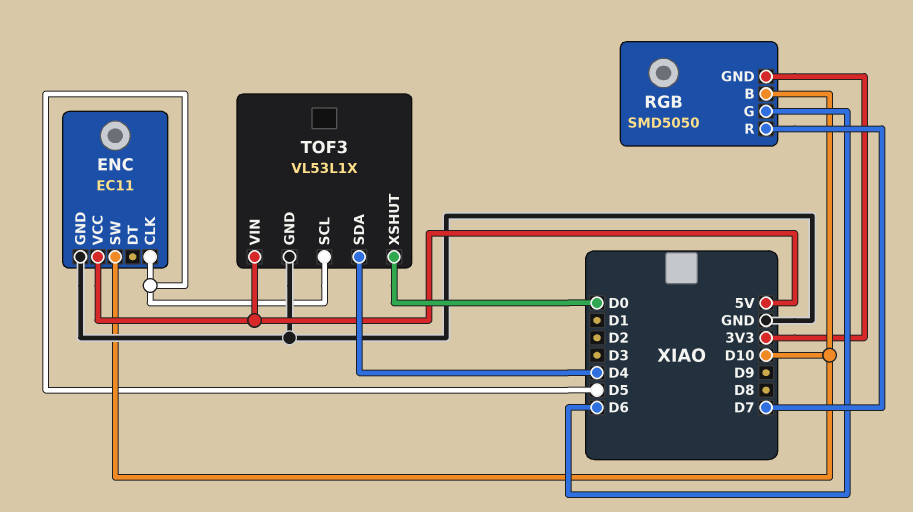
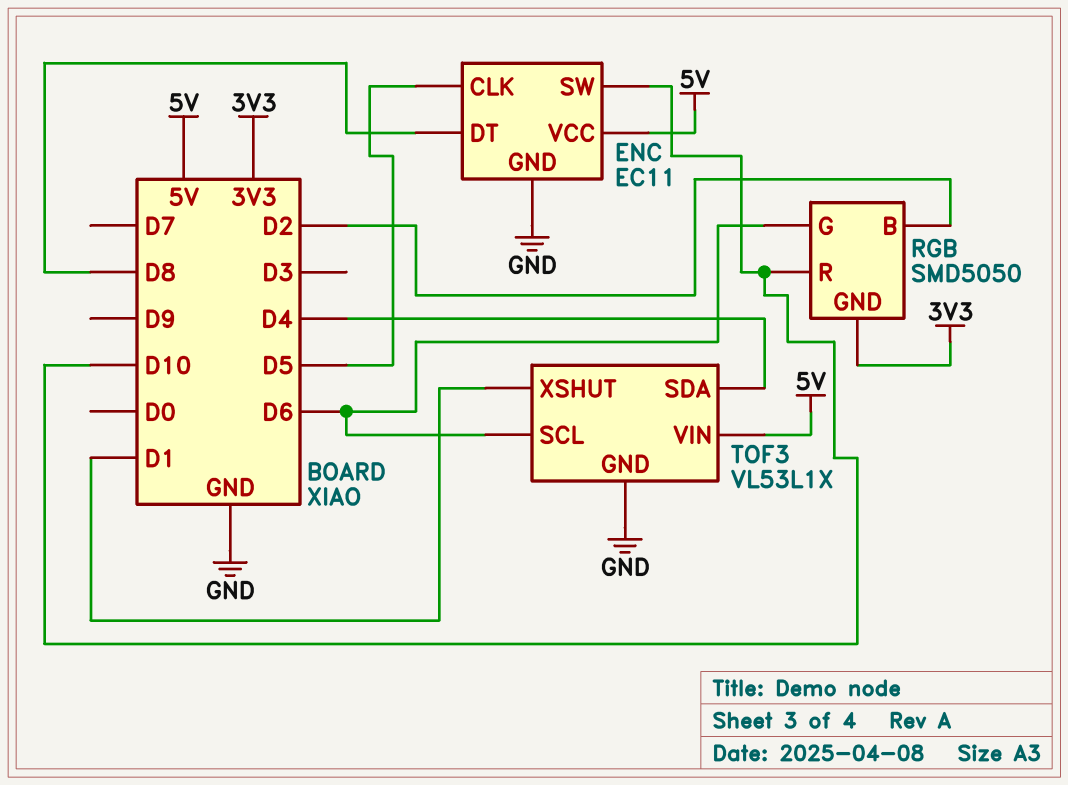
ENC pin DT: none -> D8
RGB pin B: D10 -> D2
RGB pin R: D7 -> D10
TOF3 pin SCL: D5 -> D6
TOF3 pin XSHUT: D0 -> D1

